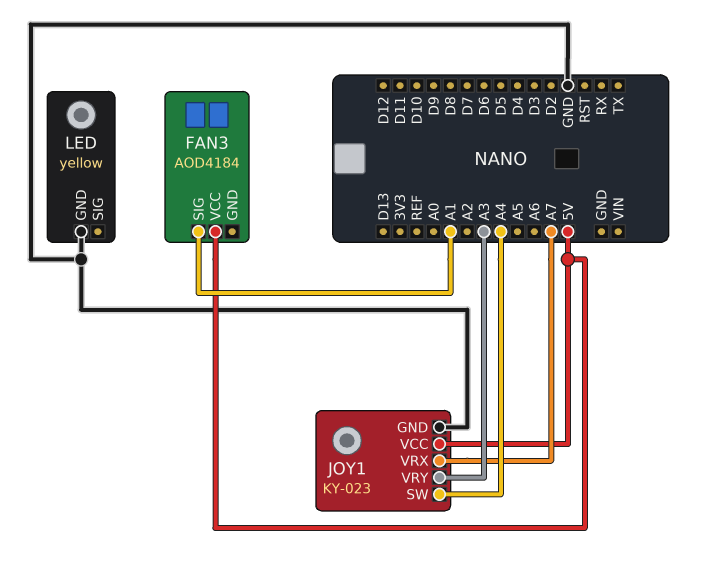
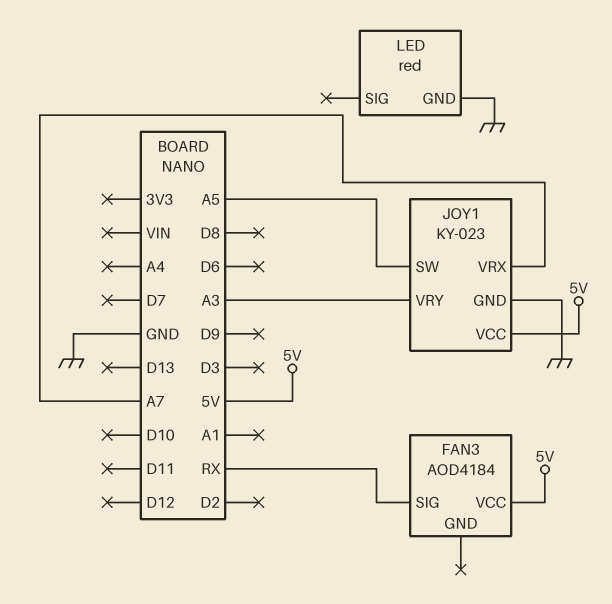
FAN3 pin SIG: A1 -> RX
JOY1 pin SW: A4 -> A5
LED: yellow -> red

